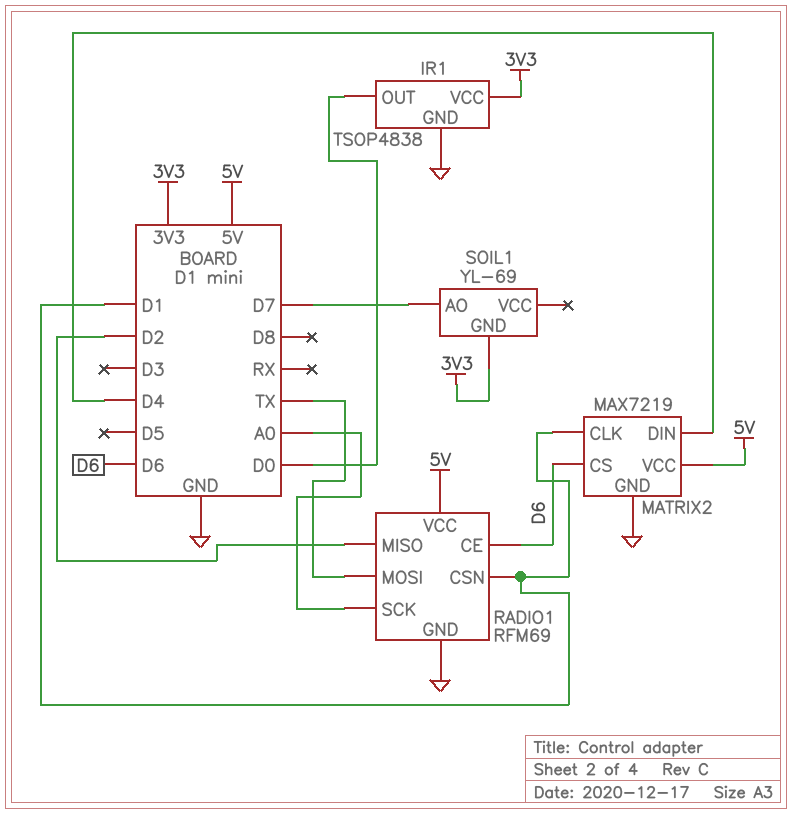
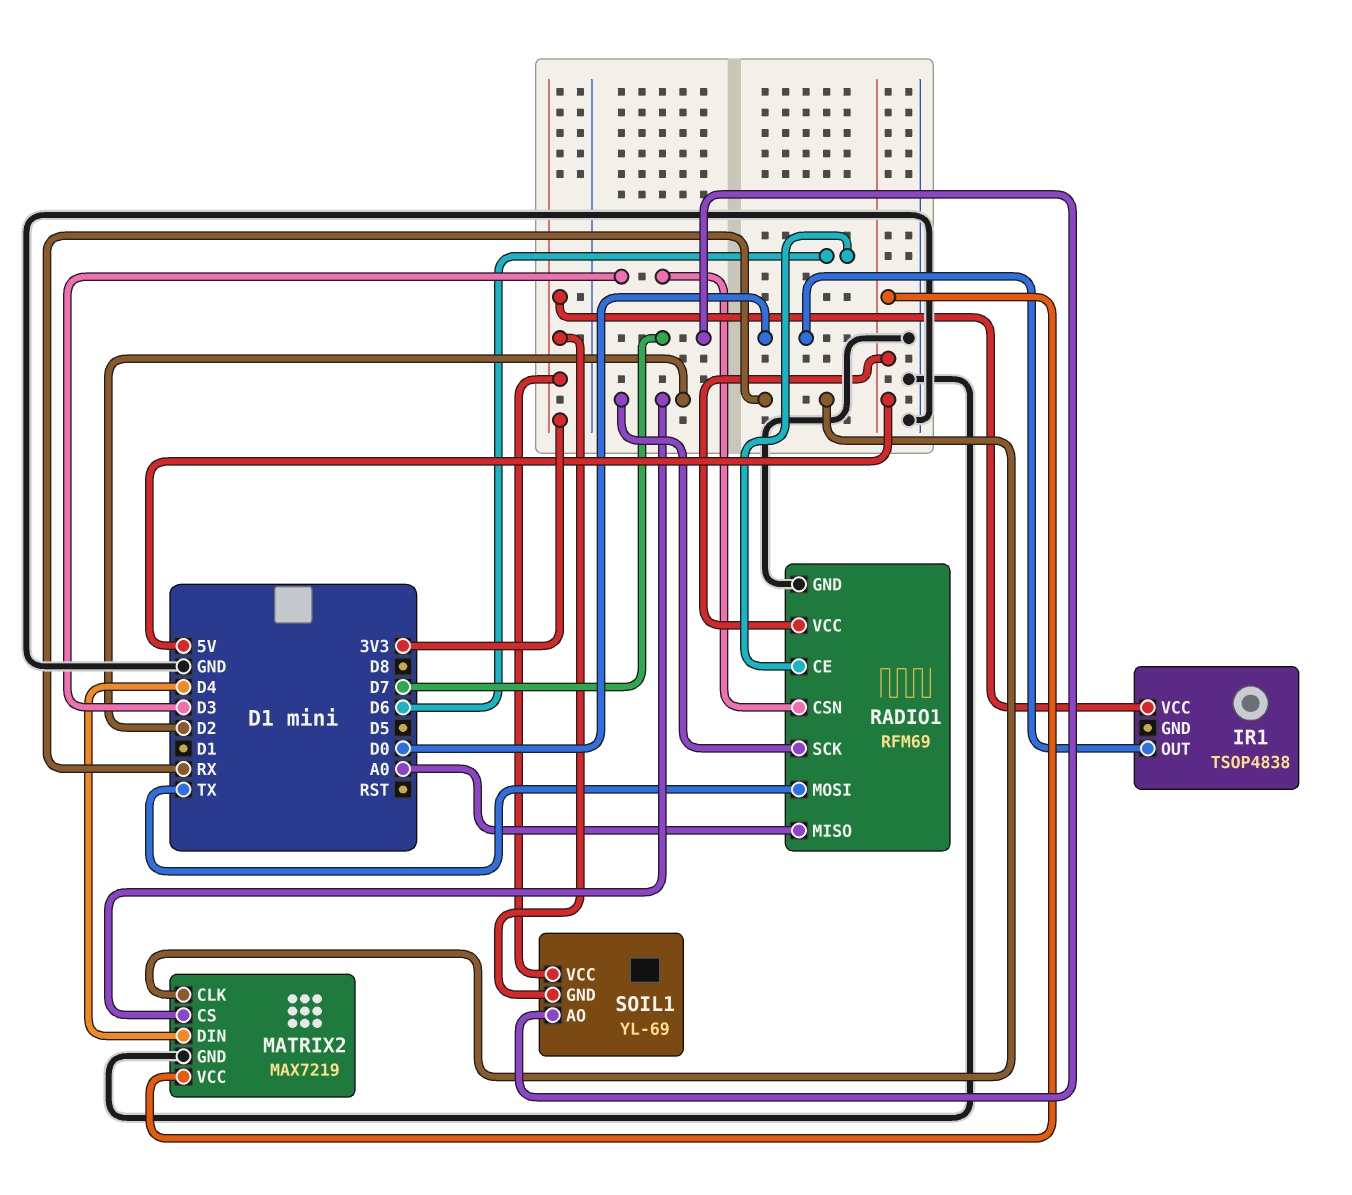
IR1 pin GND: GND -> none
MATRIX2 pin CLK: D1 -> RX
MATRIX2 pin CS: D6 -> D2
RADIO1 pin CSN: D1 -> D3
RADIO1 pin MISO: D2 -> A0
RADIO1 pin SCK: A0 -> D2
SOIL1 pin VCC: none -> 3V3

